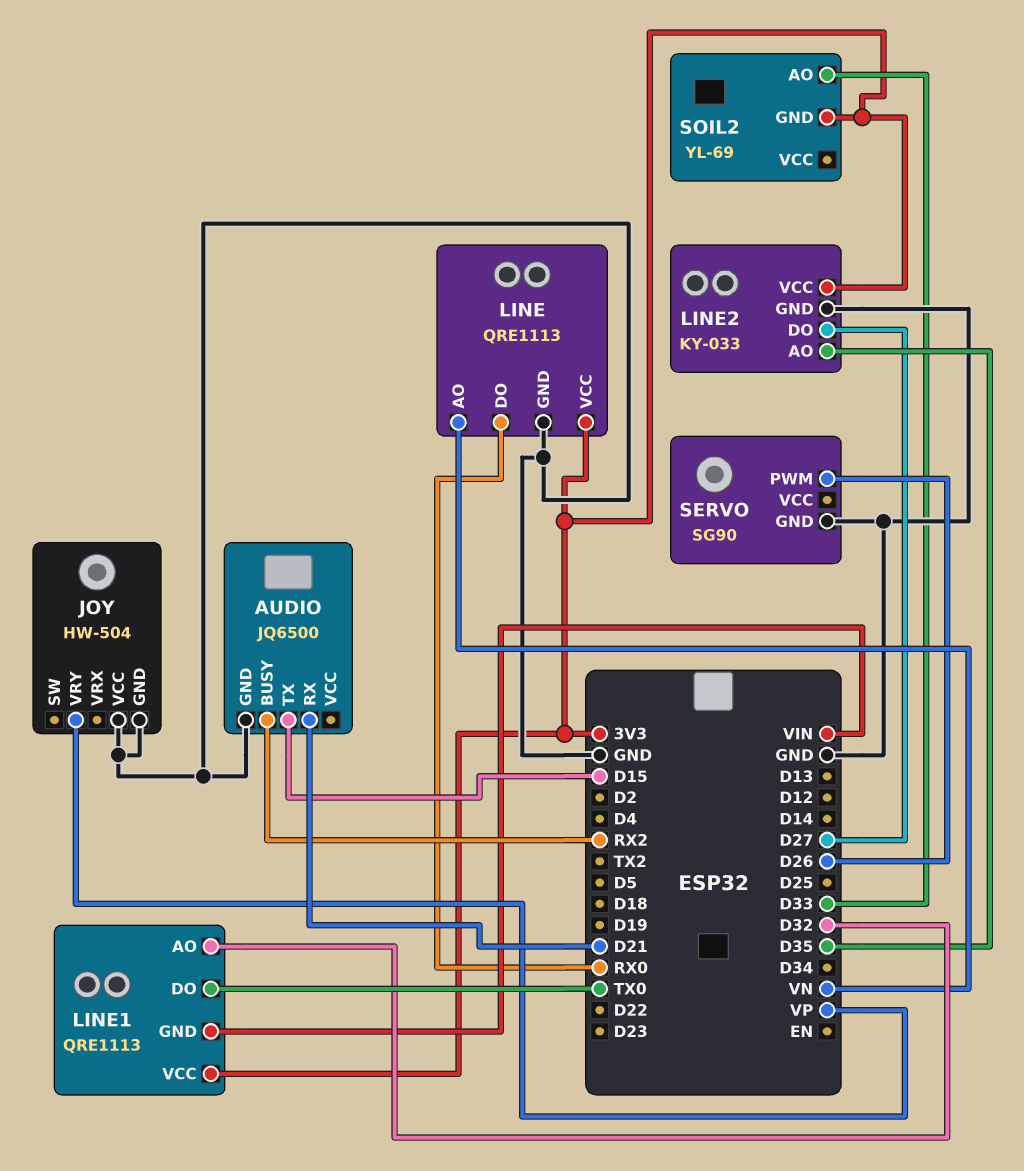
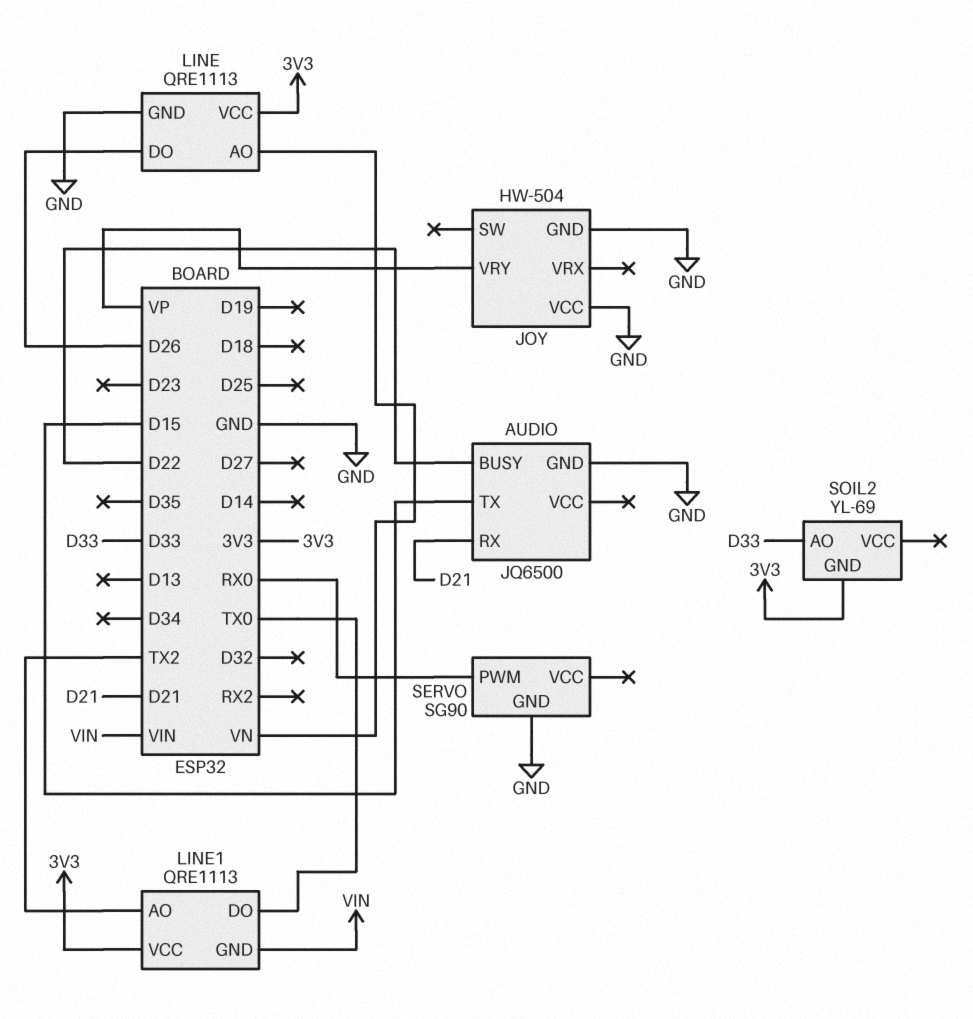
AUDIO pin BUSY: RX2 -> D22
LINE pin DO: RX0 -> D26
LINE1 pin AO: D32 -> TX2
LINE2: KY-033 -> none
LINE2 pin AO: D35 -> none
LINE2 pin DO: D27 -> none
LINE2 pin GND: GND -> none
LINE2 pin VCC: 3V3 -> none
SERVO pin PWM: D26 -> RX0

